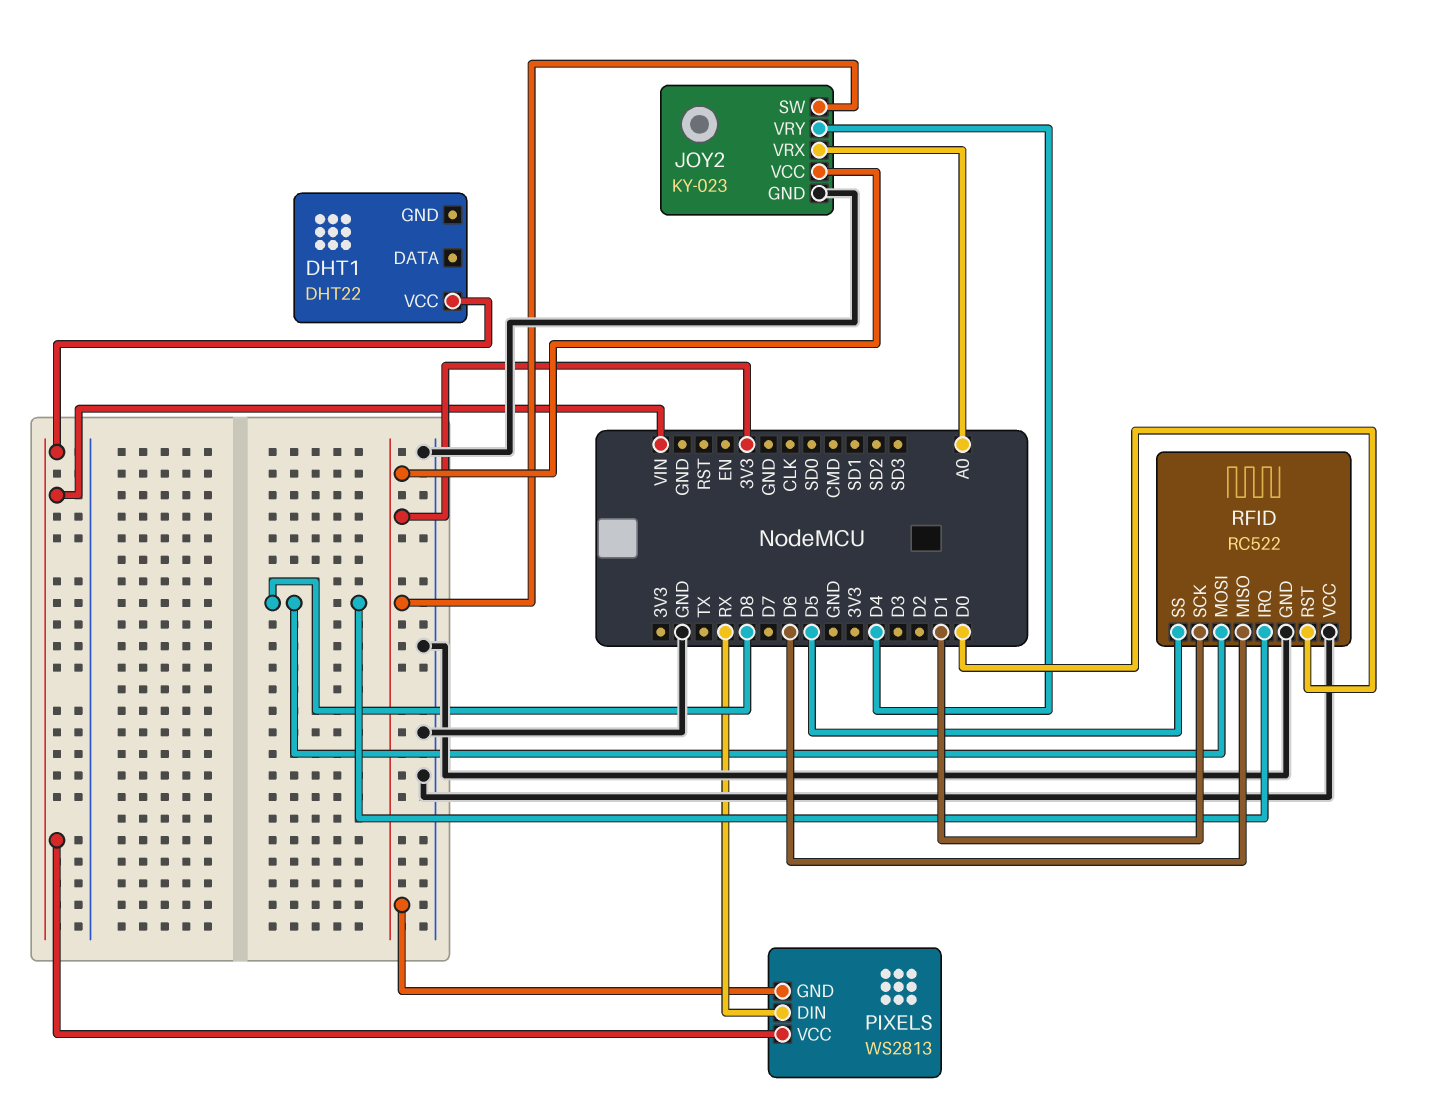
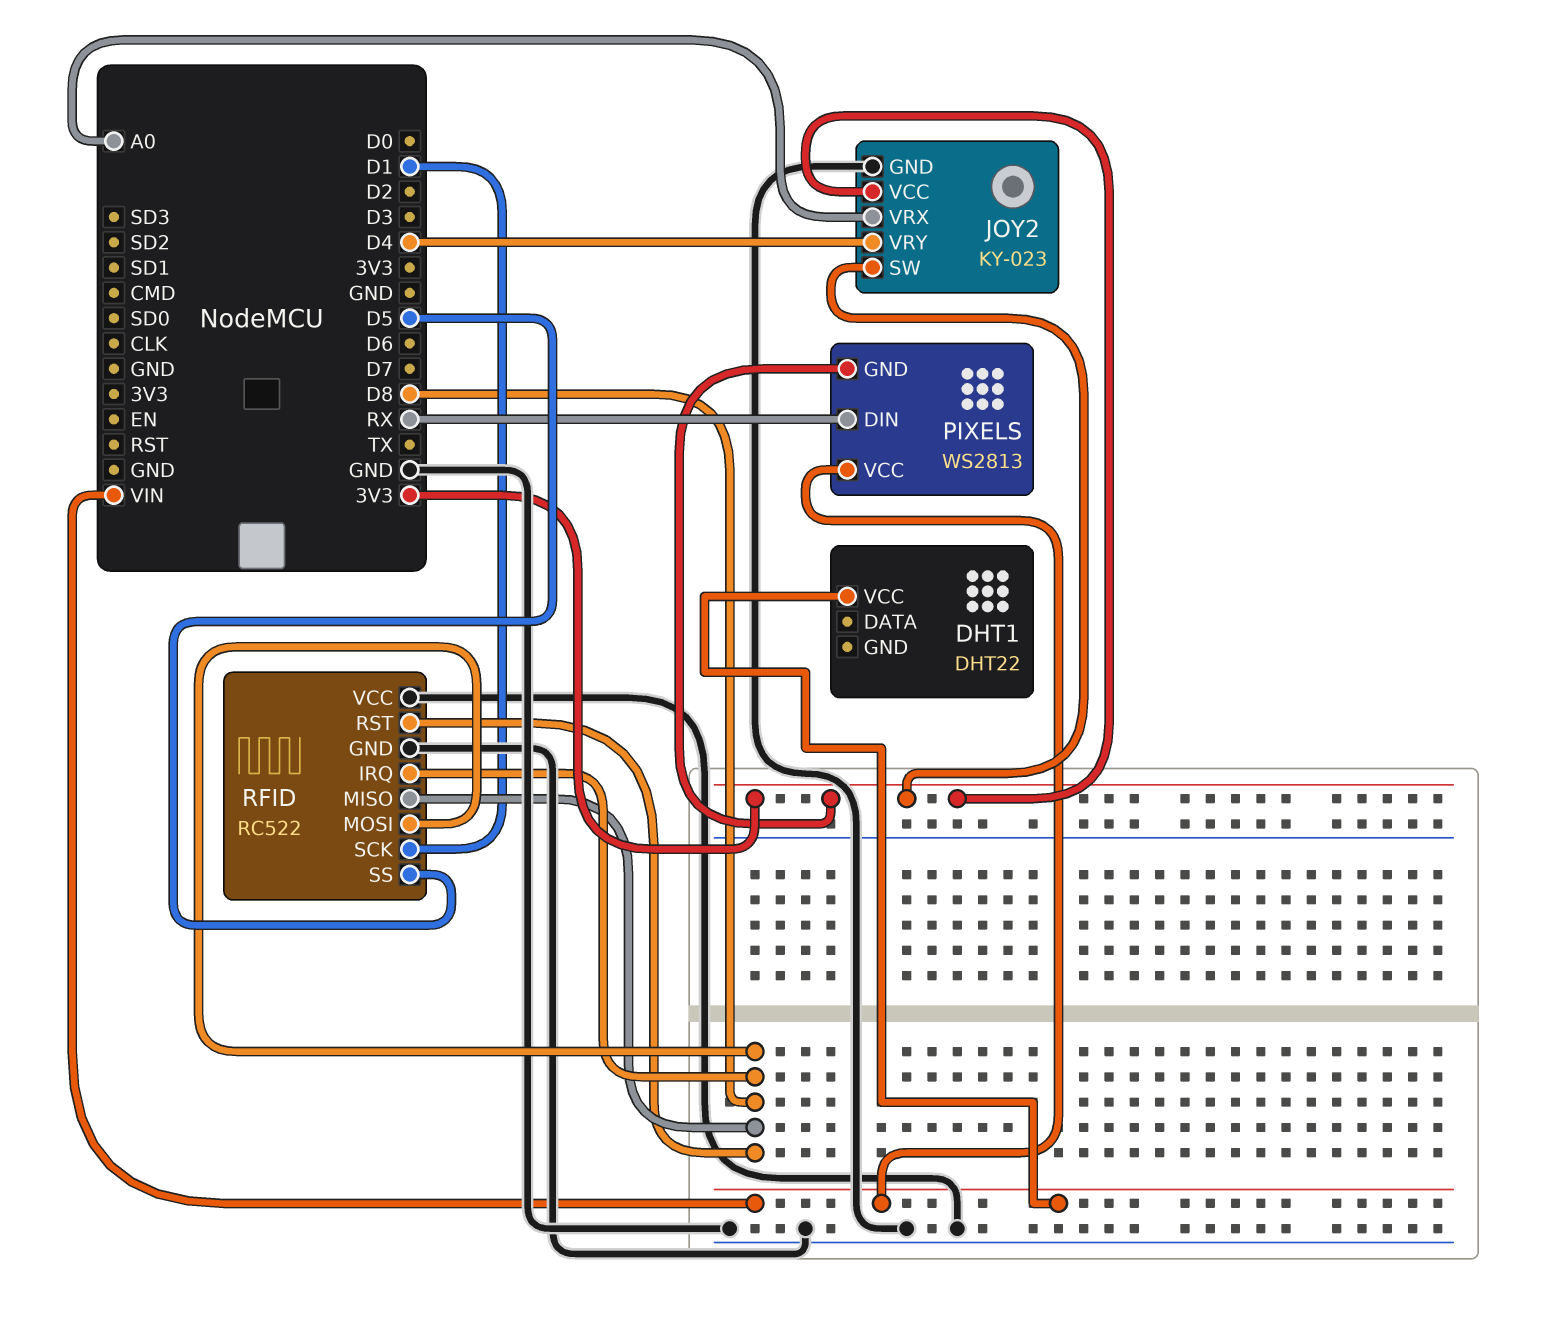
RFID pin MISO: D6 -> D8
RFID pin RST: D0 -> D8

